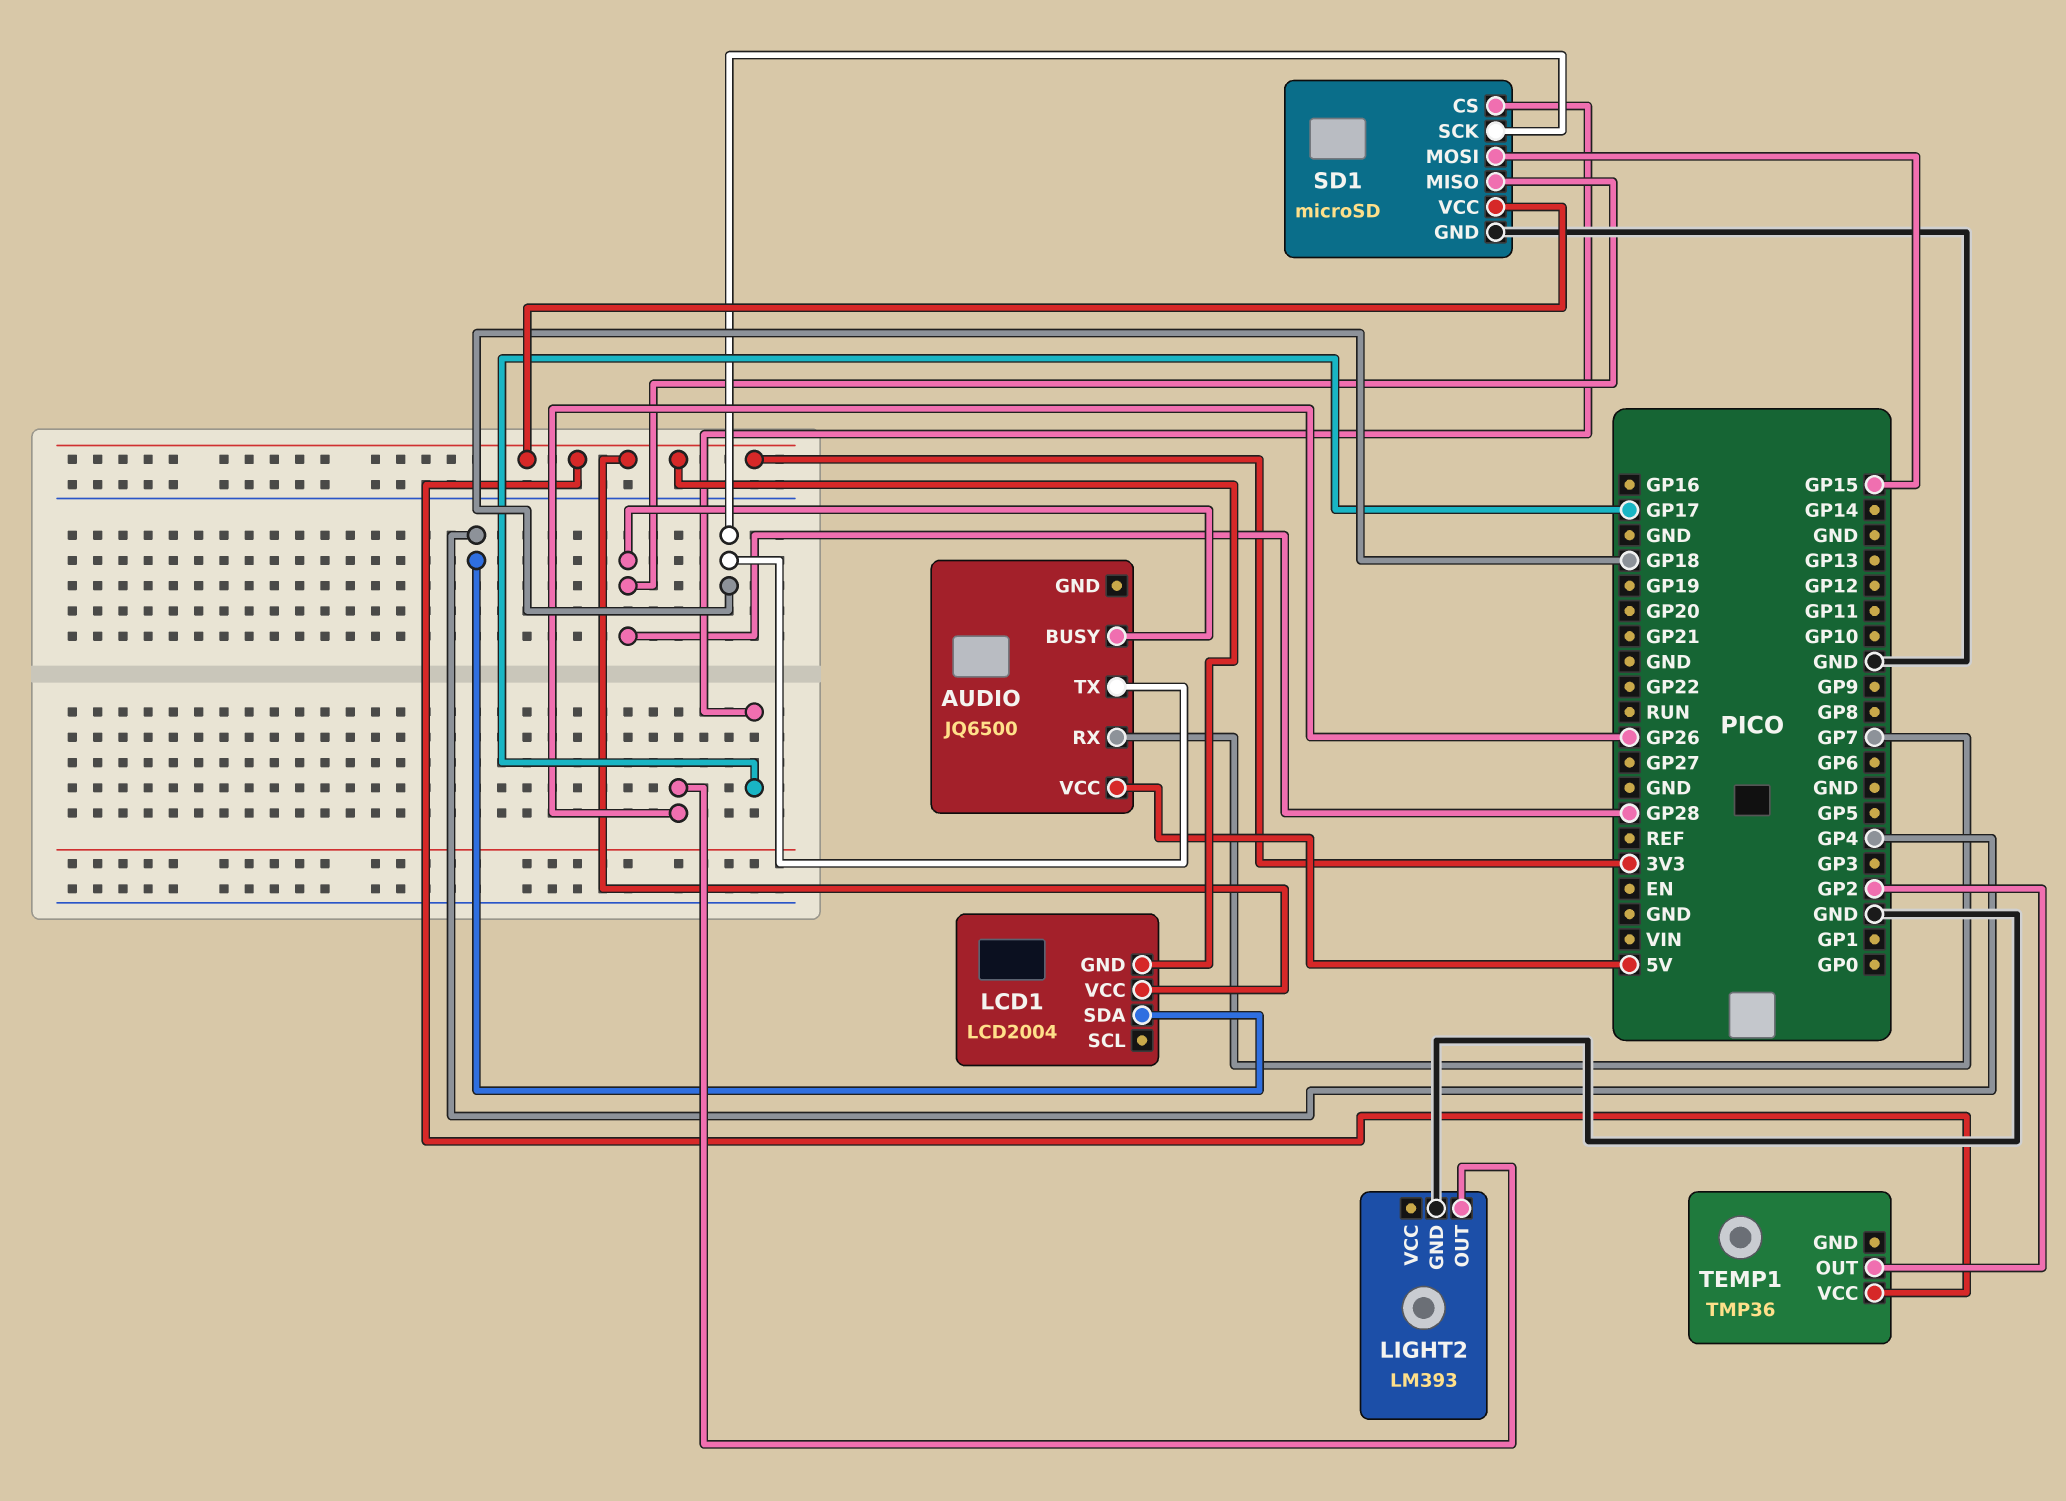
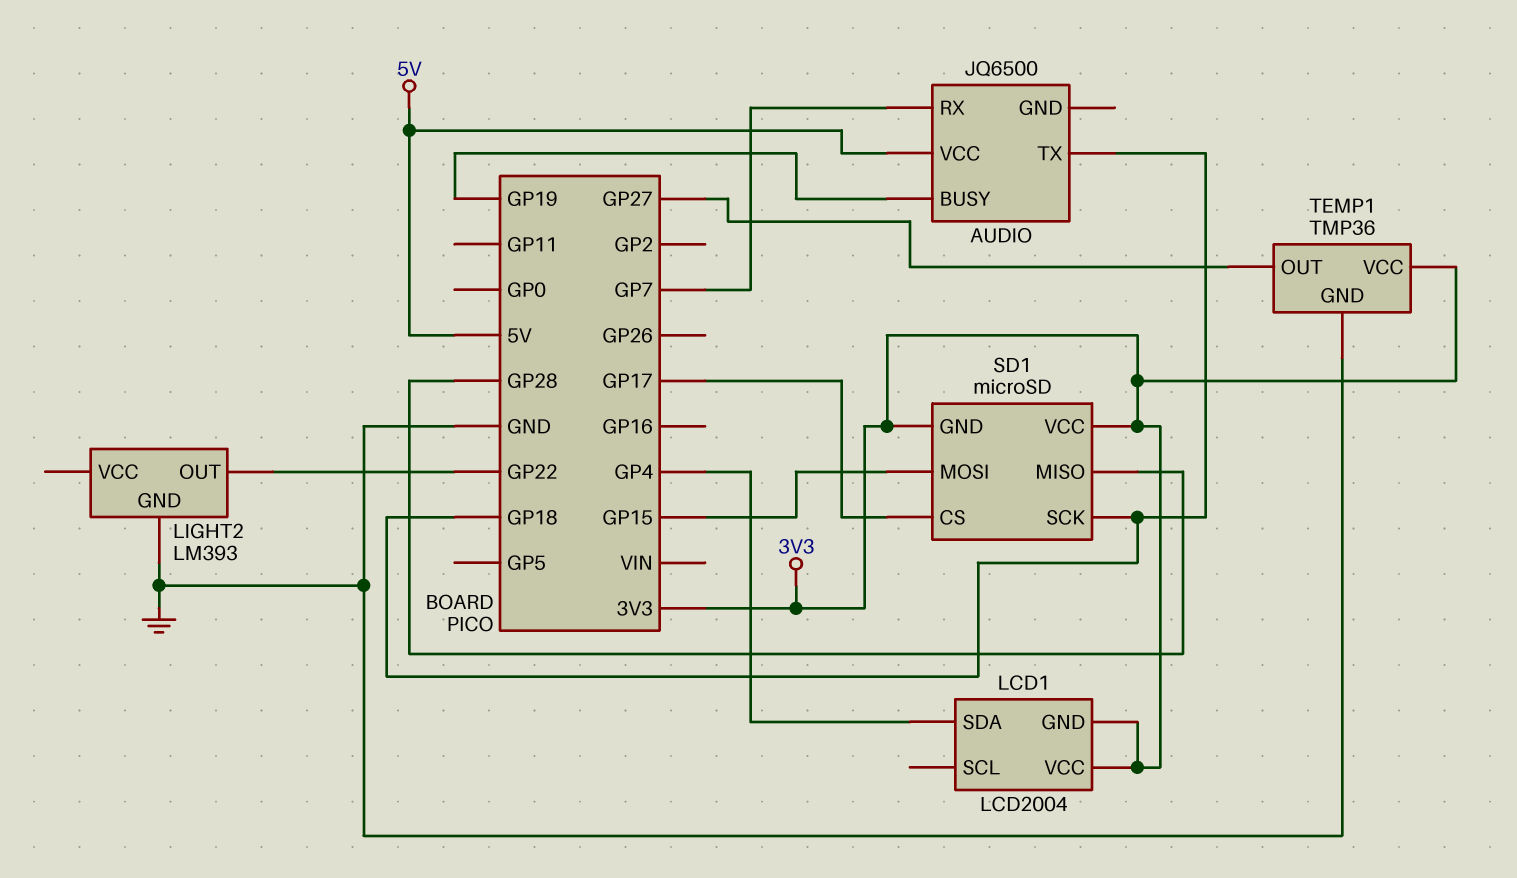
AUDIO pin BUSY: GP28 -> GP19
LIGHT2 pin OUT: GP26 -> GP22
SD1 pin GND: GND -> 3V3
TEMP1 pin GND: none -> GND
TEMP1 pin OUT: GP2 -> GP27

